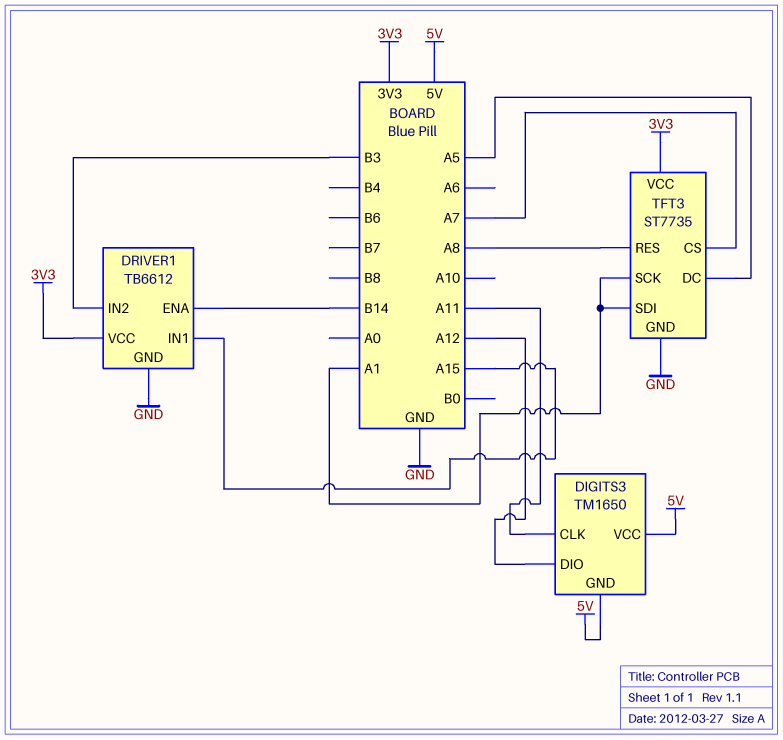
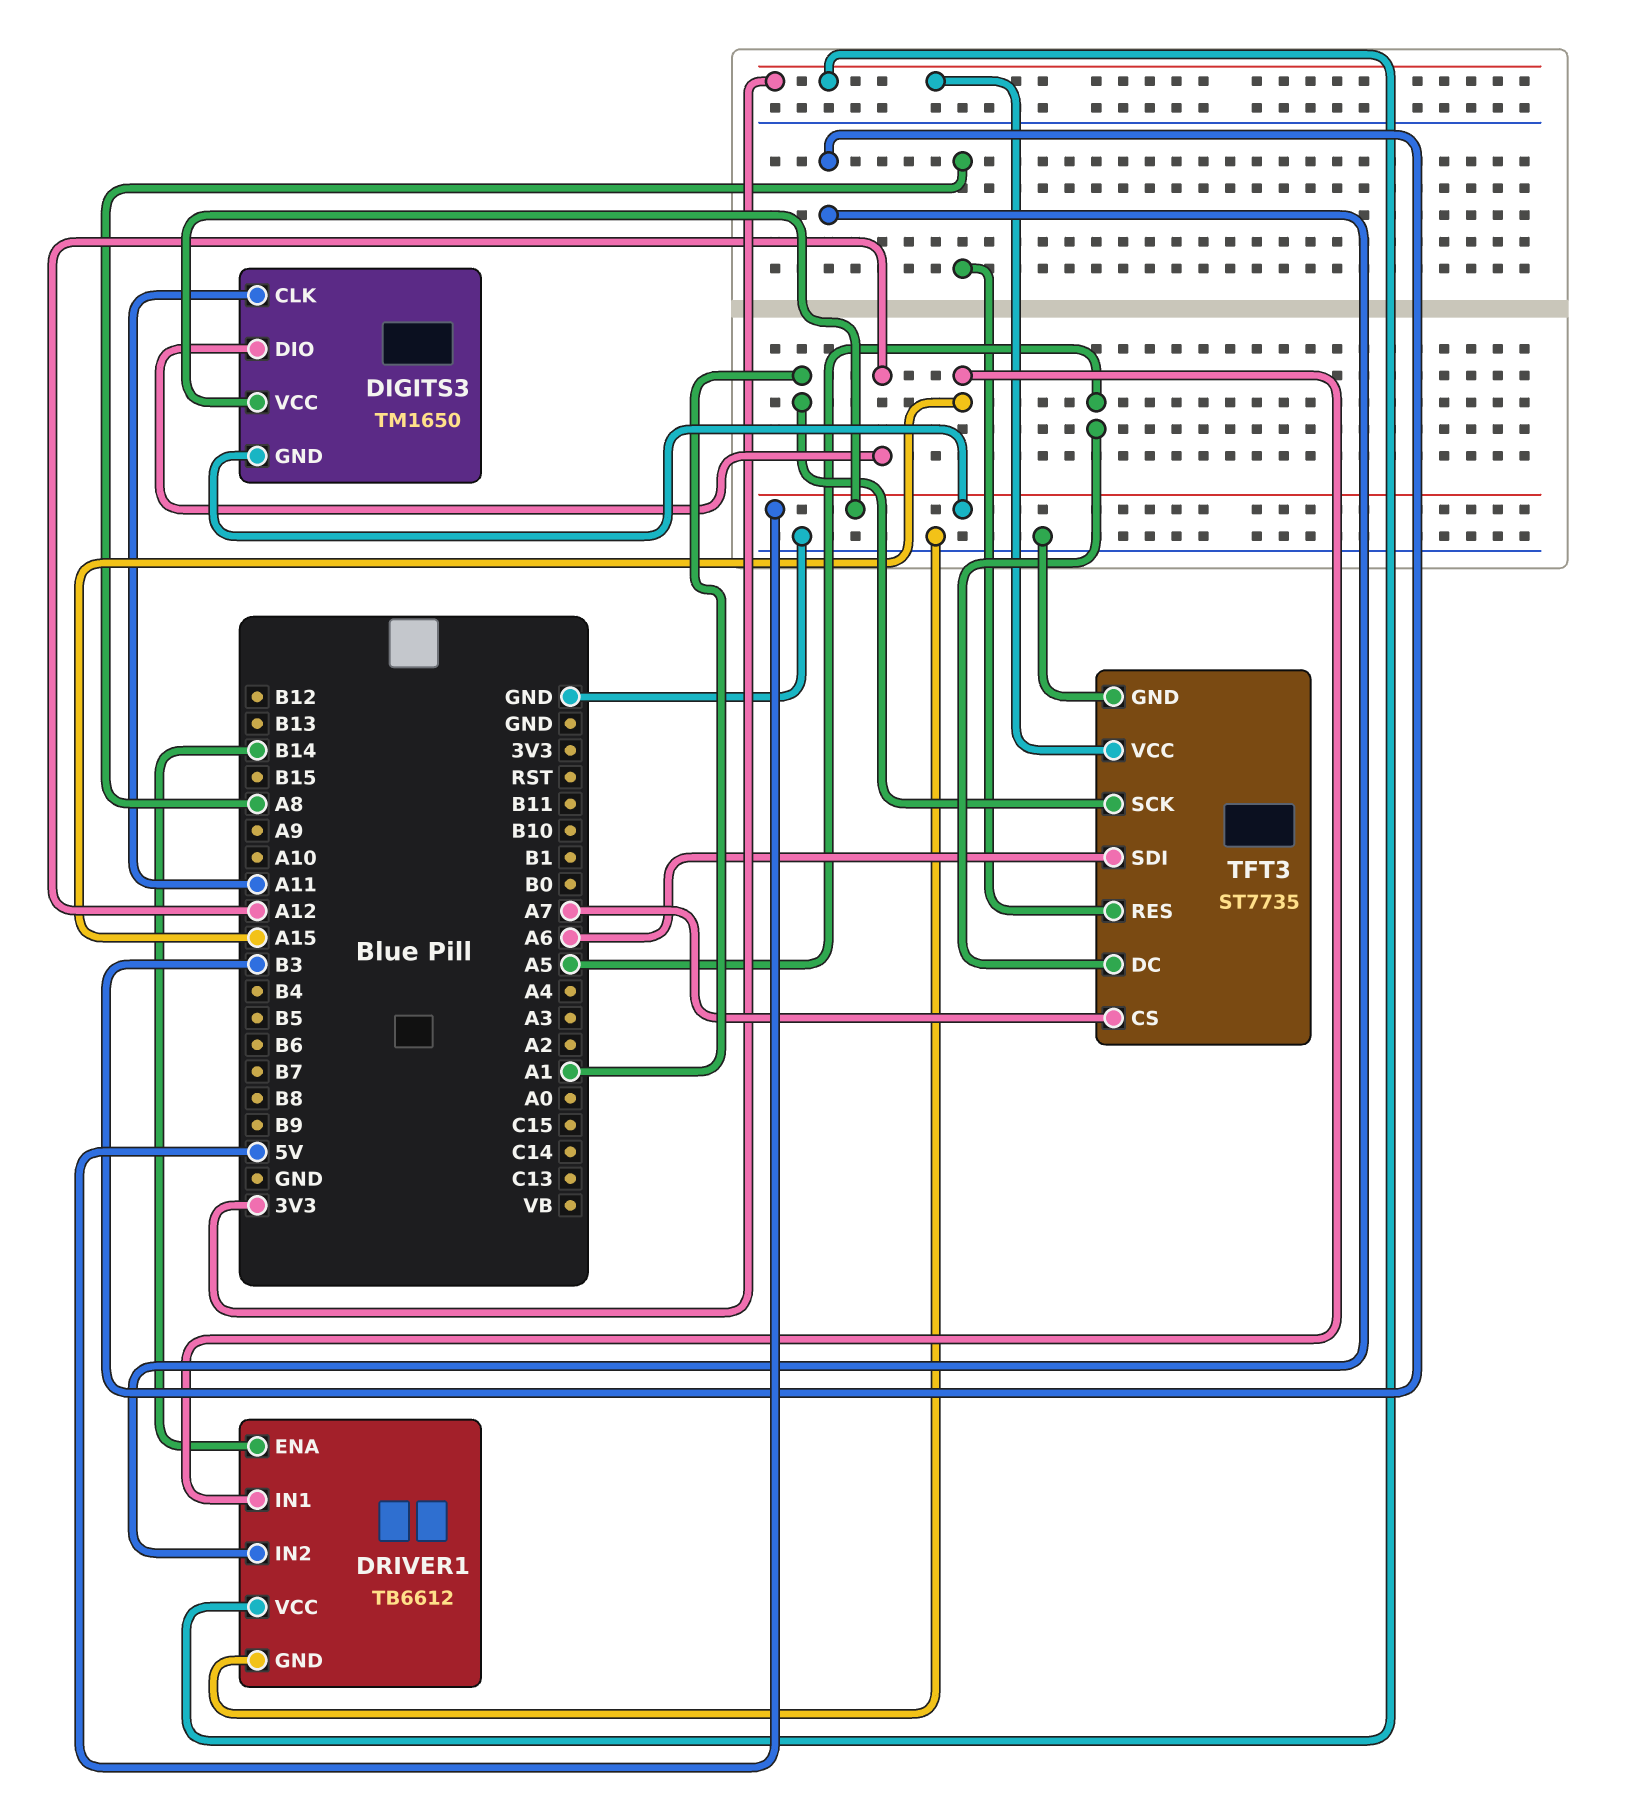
TFT3 pin SDI: A1 -> A6

